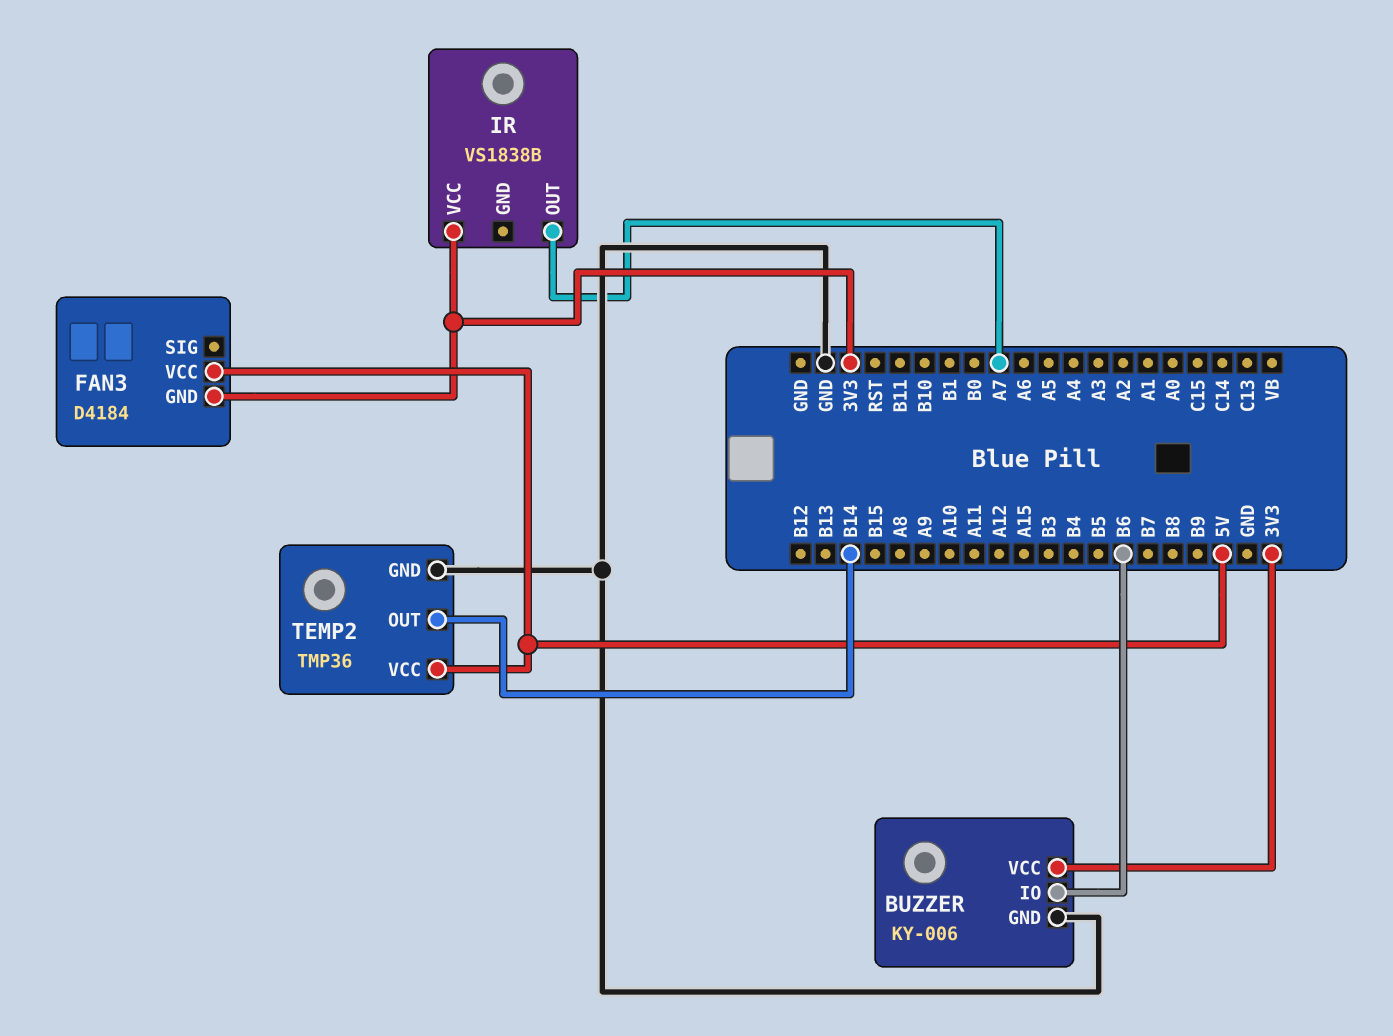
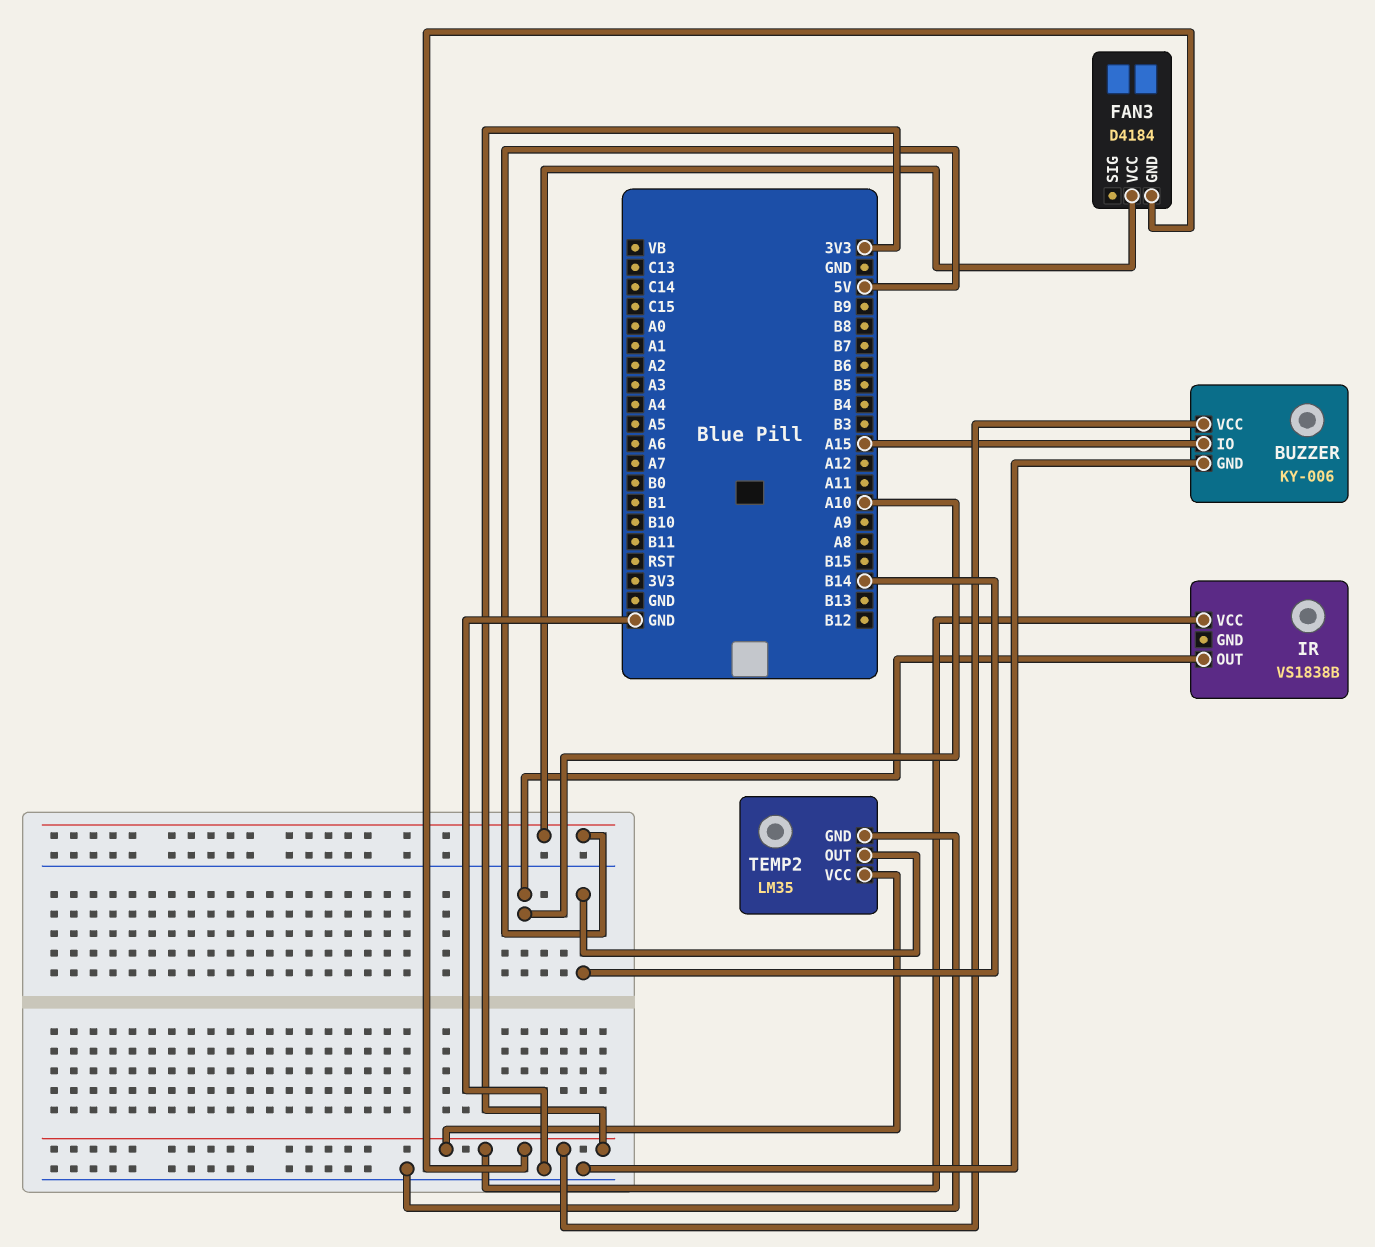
BUZZER pin IO: B6 -> A15
IR pin OUT: A7 -> A10
TEMP2: TMP36 -> LM35
TEMP2 pin VCC: 5V -> 3V3

